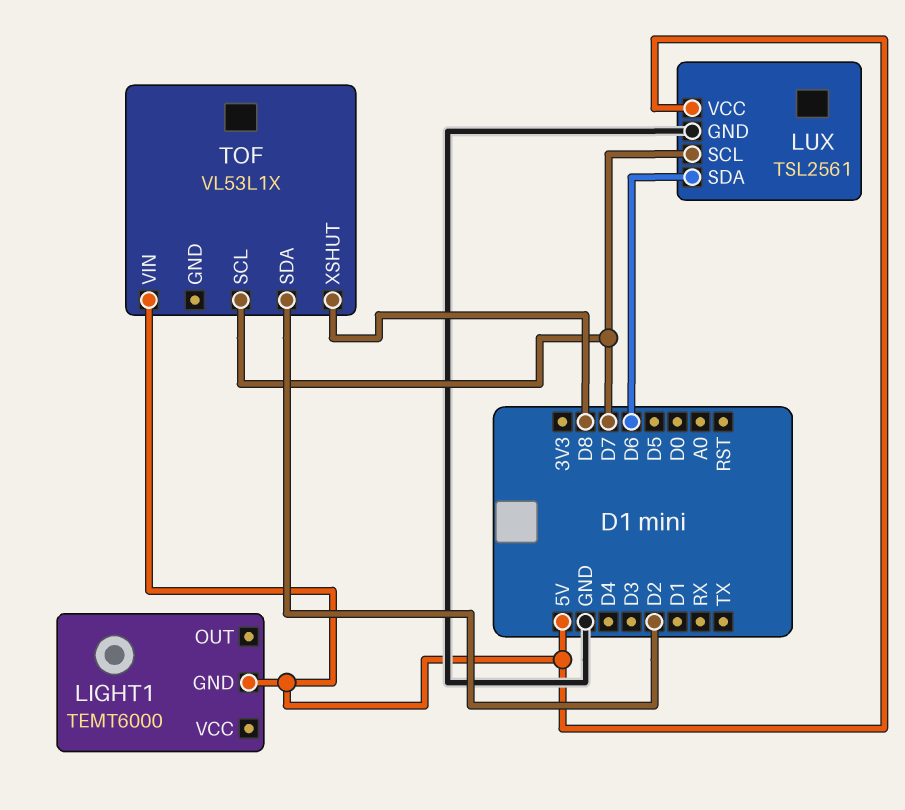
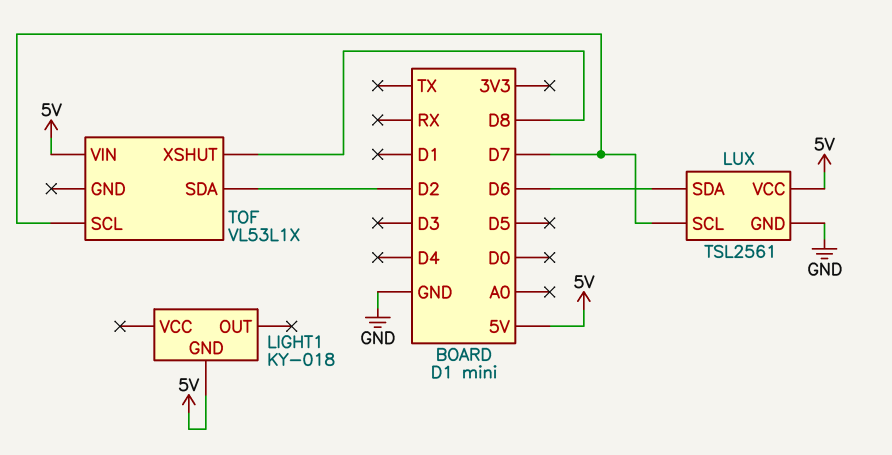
LIGHT1: TEMT6000 -> KY-018

